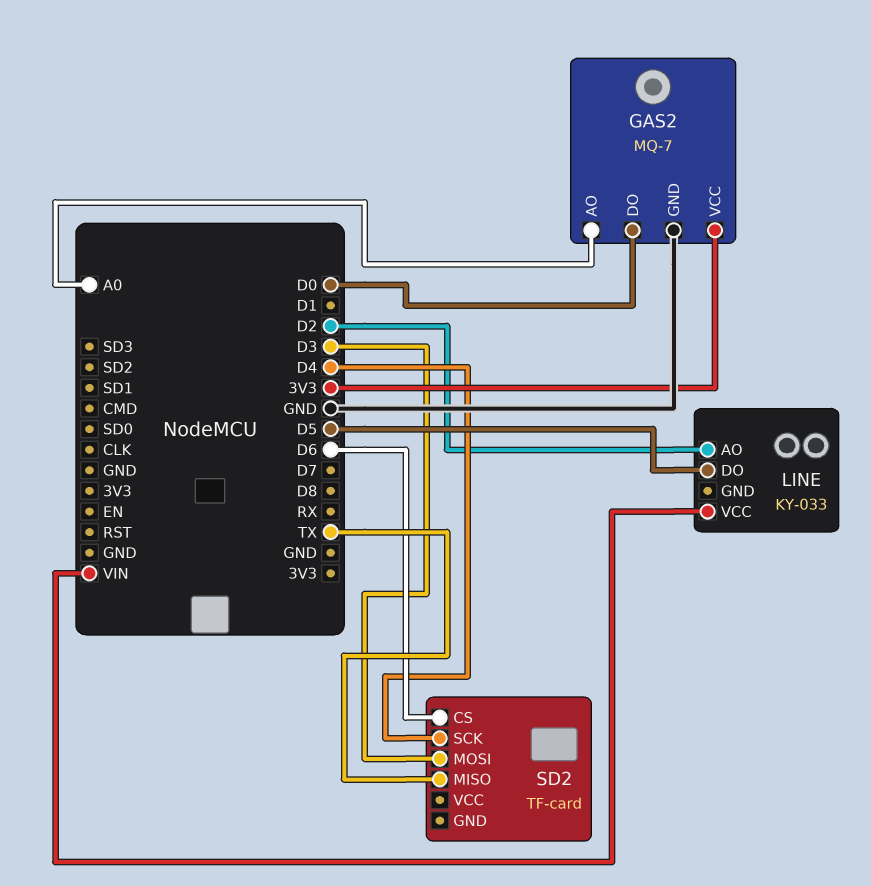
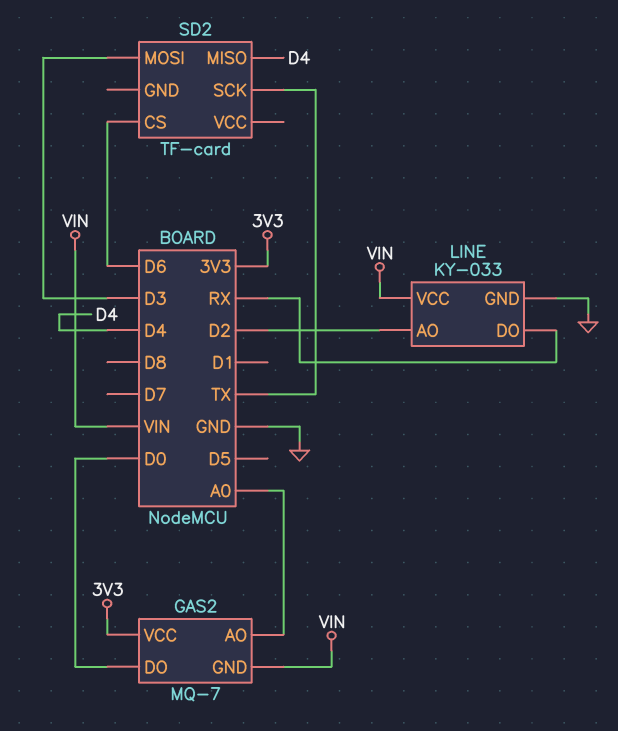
GAS2 pin GND: GND -> VIN
LINE pin DO: D5 -> RX
LINE pin GND: none -> GND
SD2 pin MISO: TX -> D4
SD2 pin SCK: D4 -> TX

